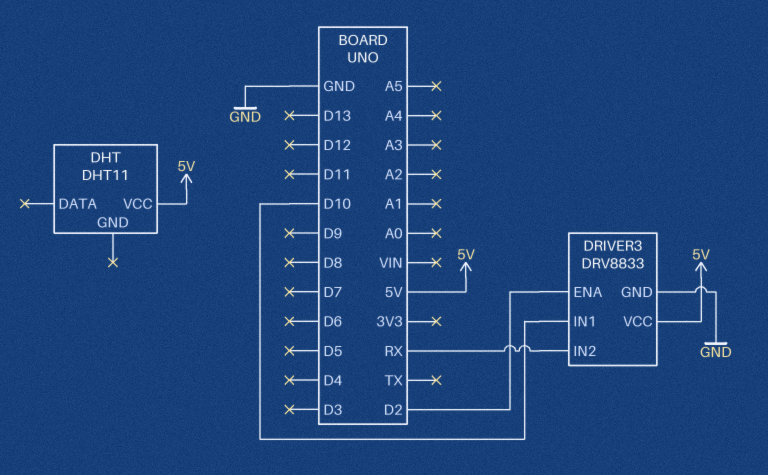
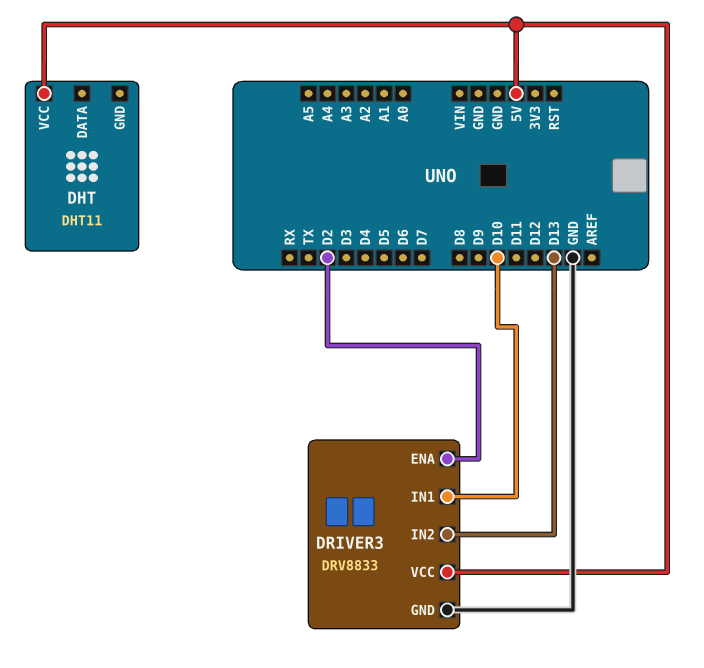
DRIVER3 pin IN2: RX -> D13

